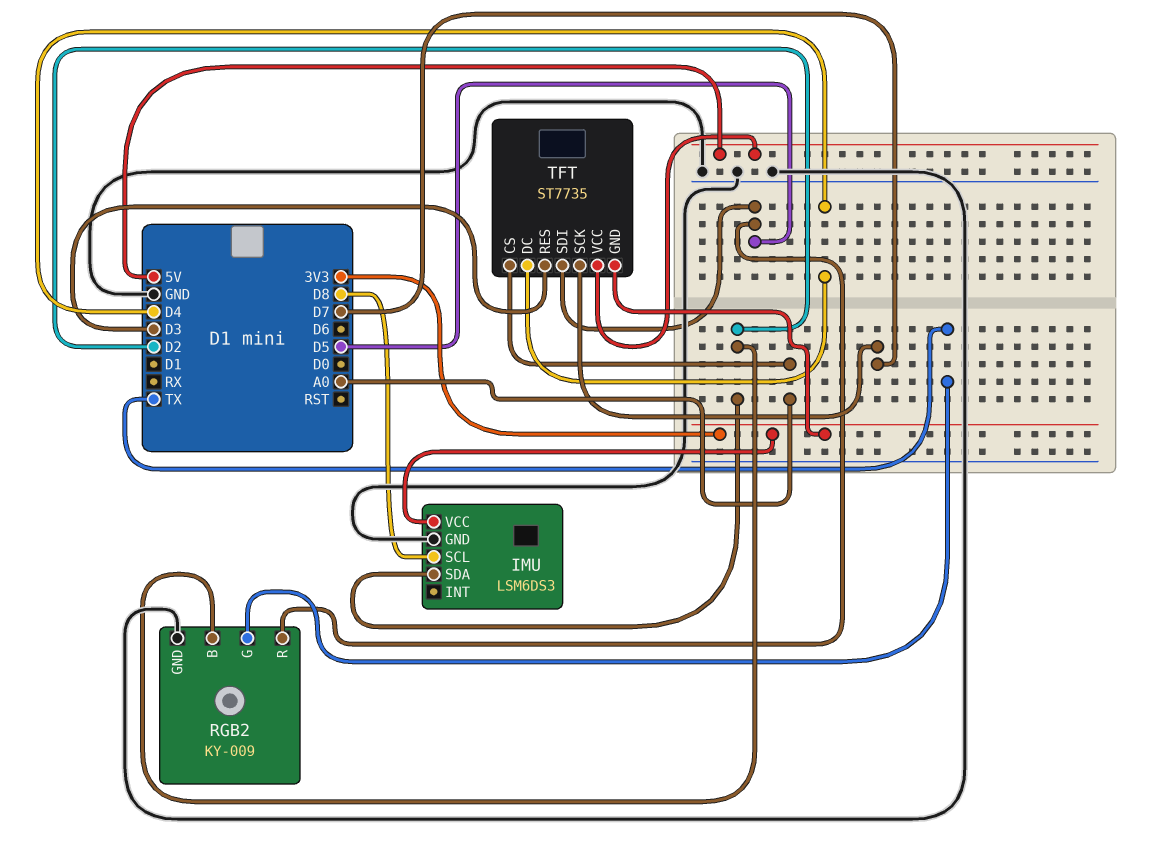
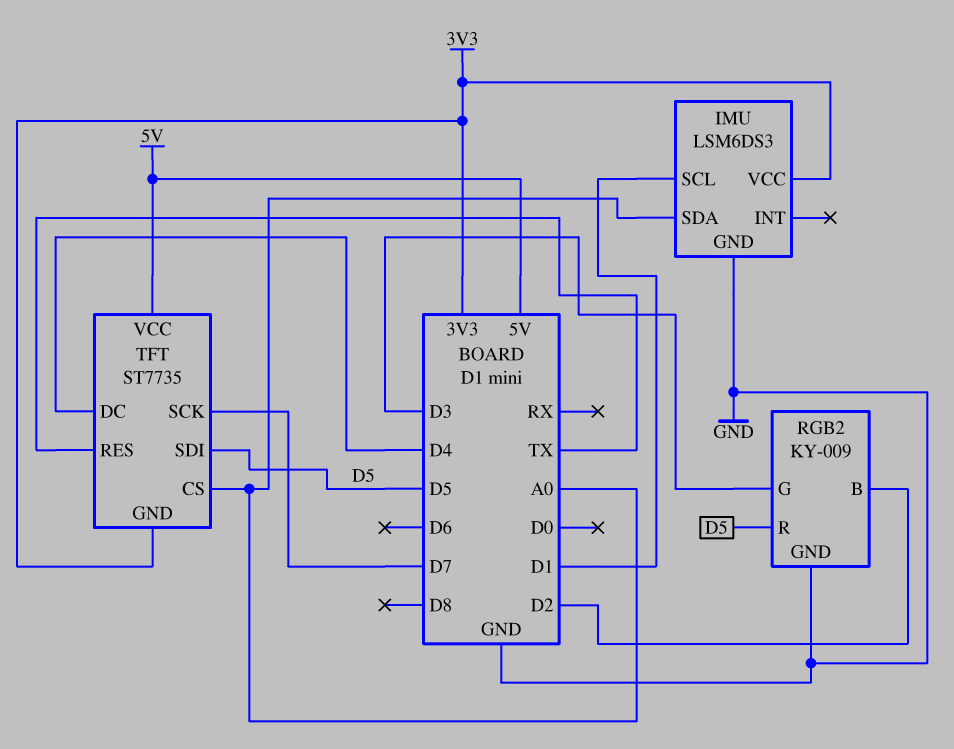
IMU pin SCL: D8 -> D1
IMU pin SDA: D2 -> A0
RGB2 pin G: TX -> D3
TFT pin RES: D3 -> TX

